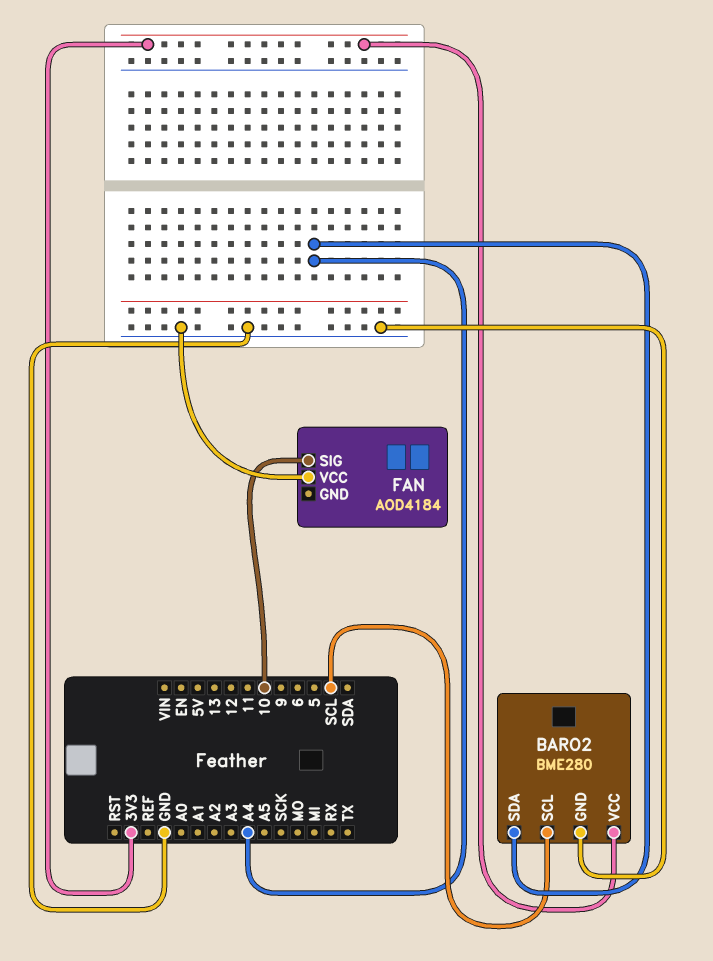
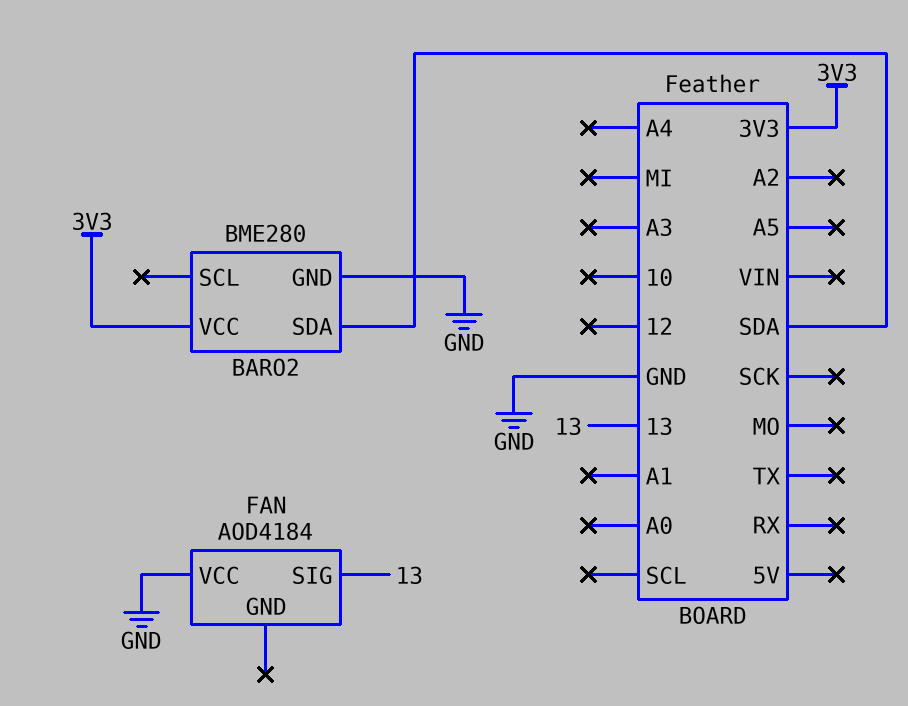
BARO2 pin SCL: SCL -> none
BARO2 pin SDA: A4 -> SDA
FAN pin SIG: 10 -> 13

